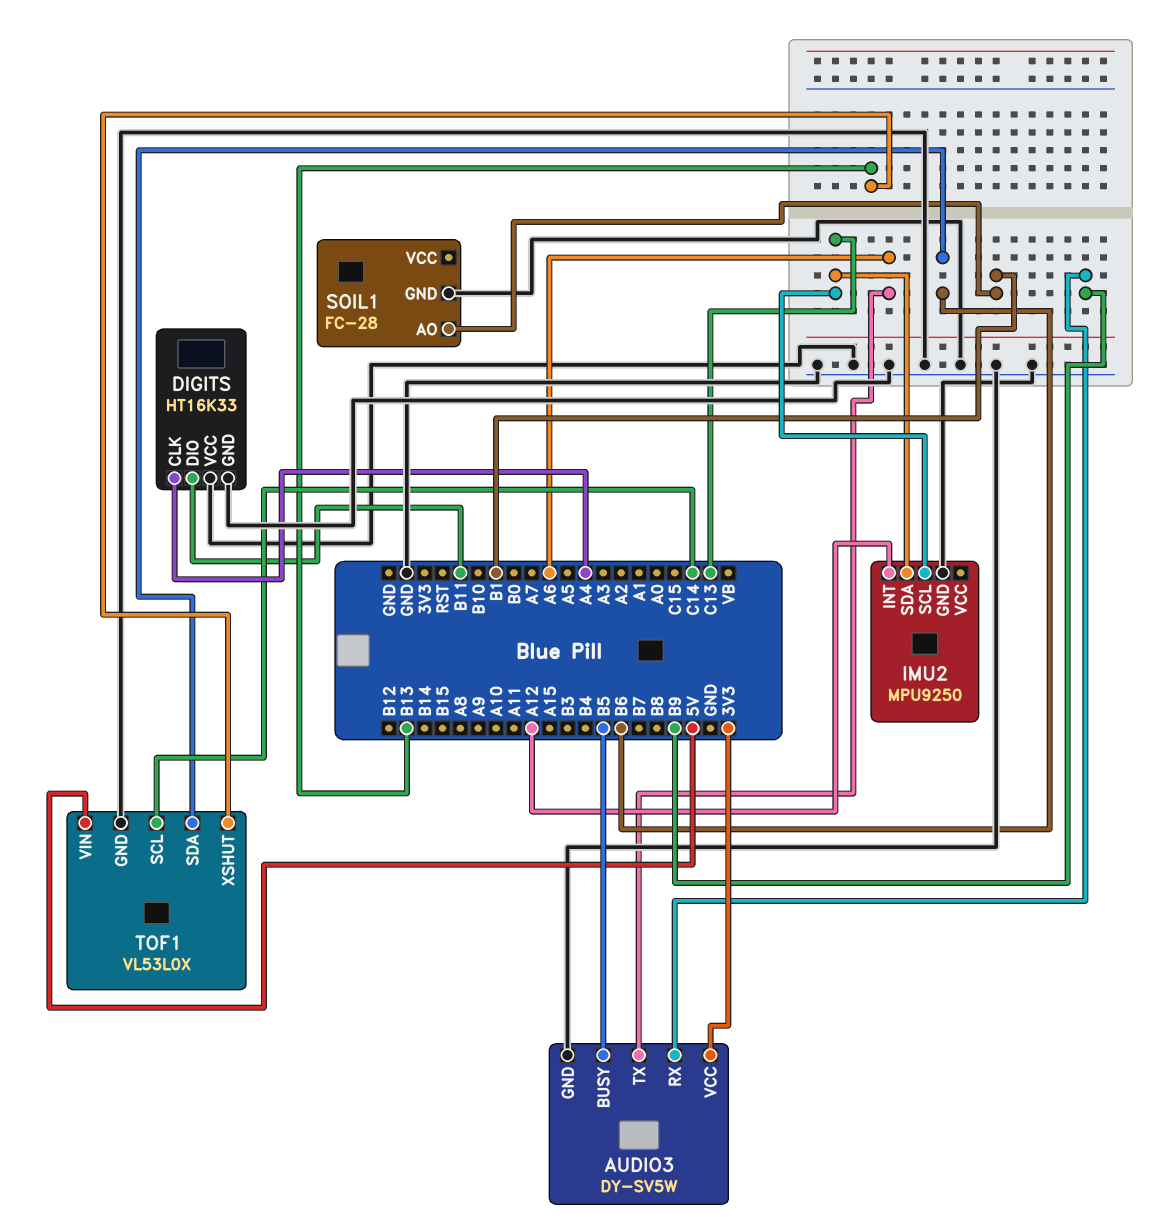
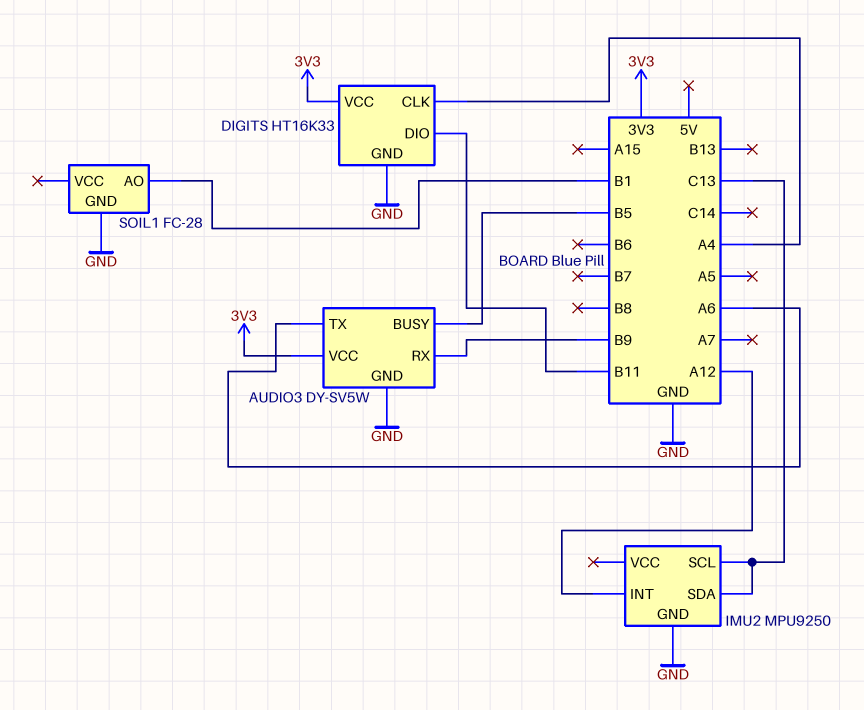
DIGITS pin VCC: GND -> 3V3
TOF1: VL53L0X -> none
TOF1 pin GND: GND -> none
TOF1 pin SCL: C14 -> none
TOF1 pin SDA: B6 -> none
TOF1 pin VIN: 5V -> none
TOF1 pin XSHUT: B13 -> none

